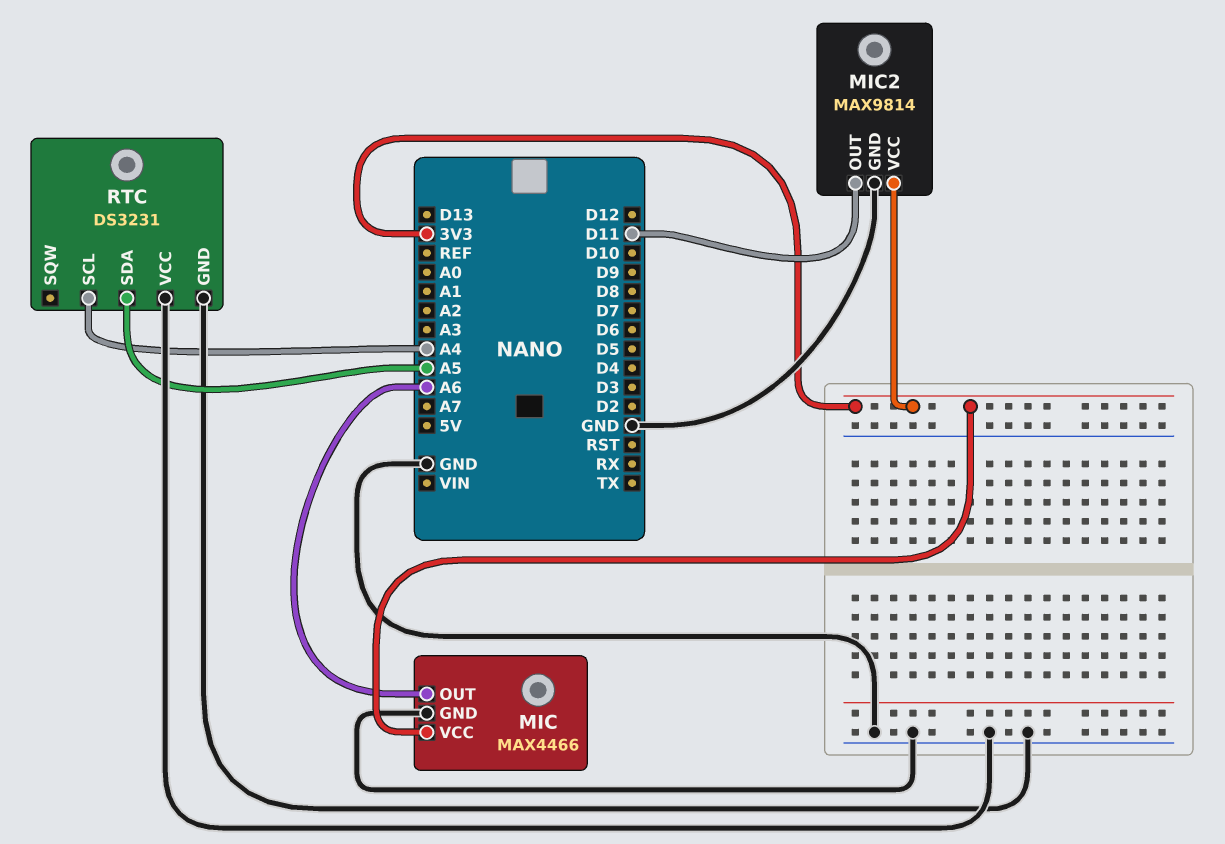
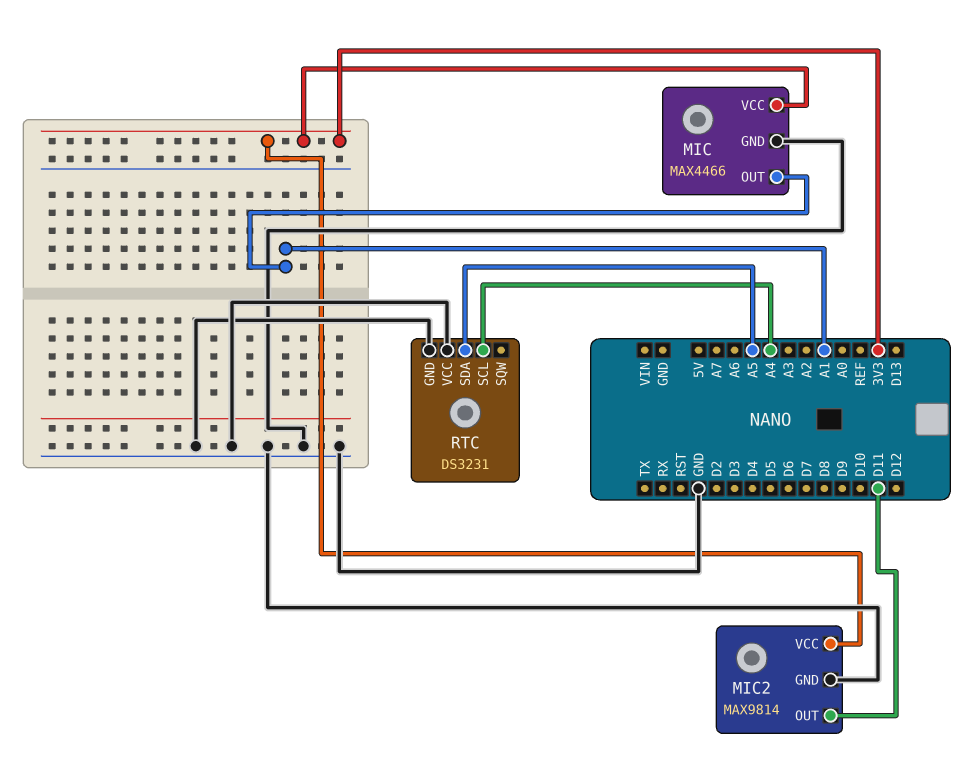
MIC pin OUT: A6 -> A1

